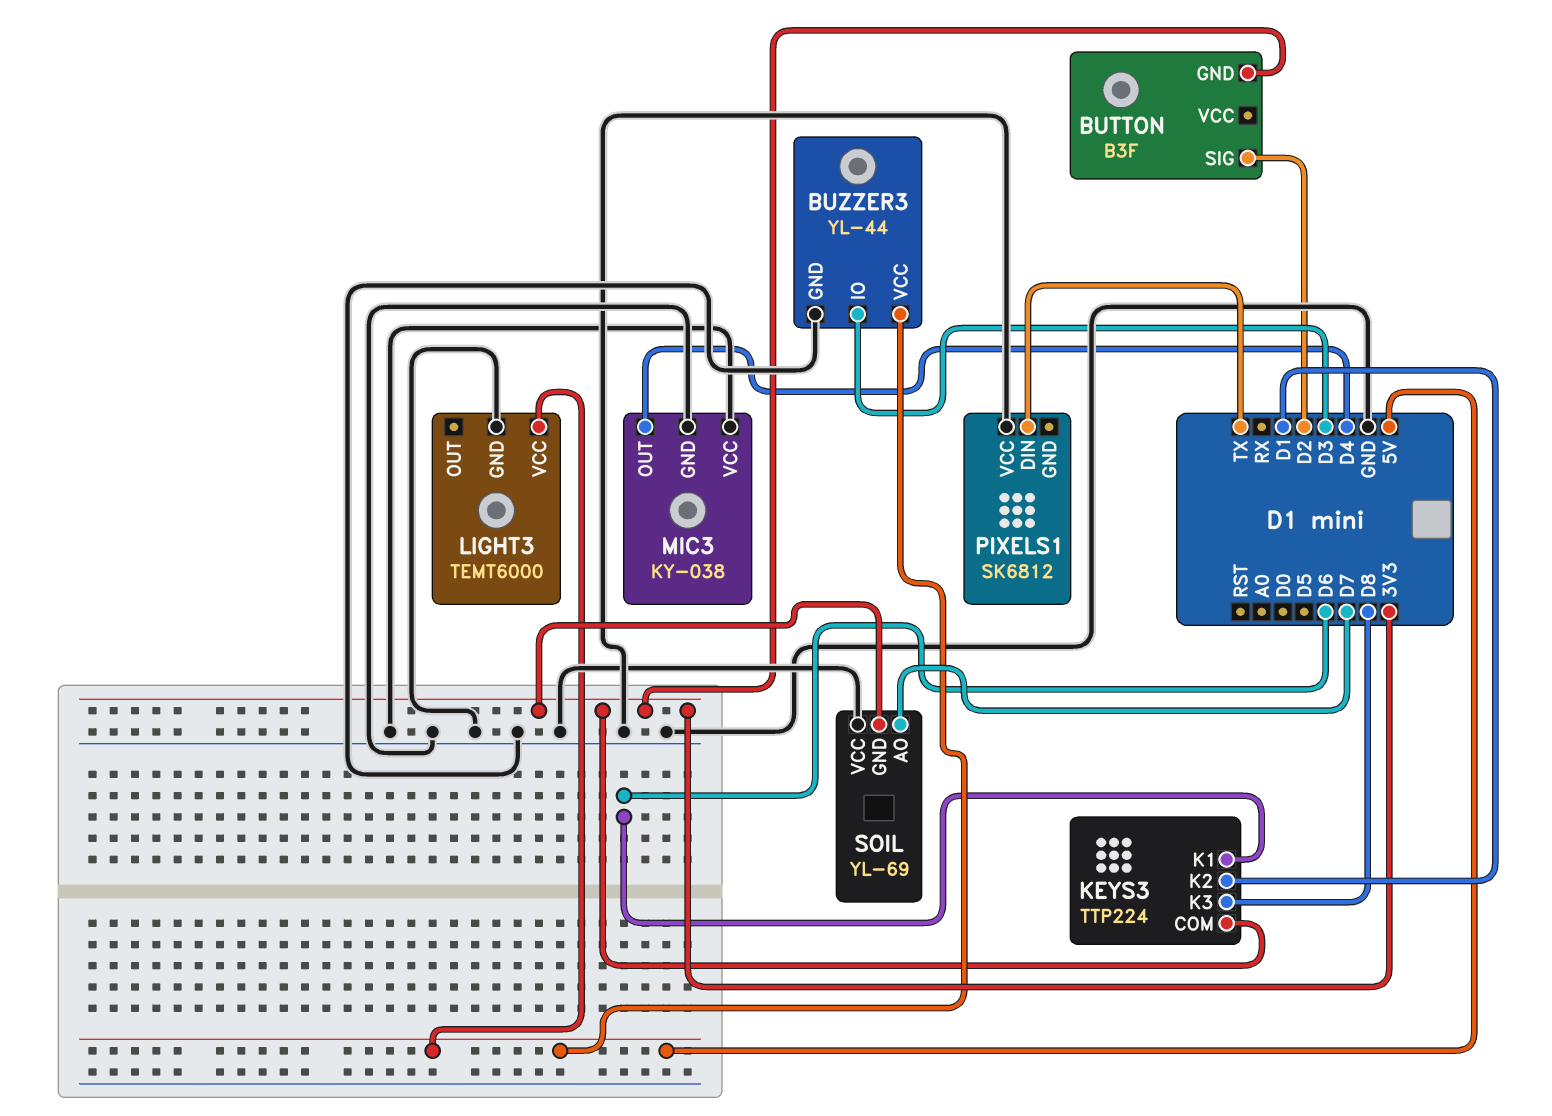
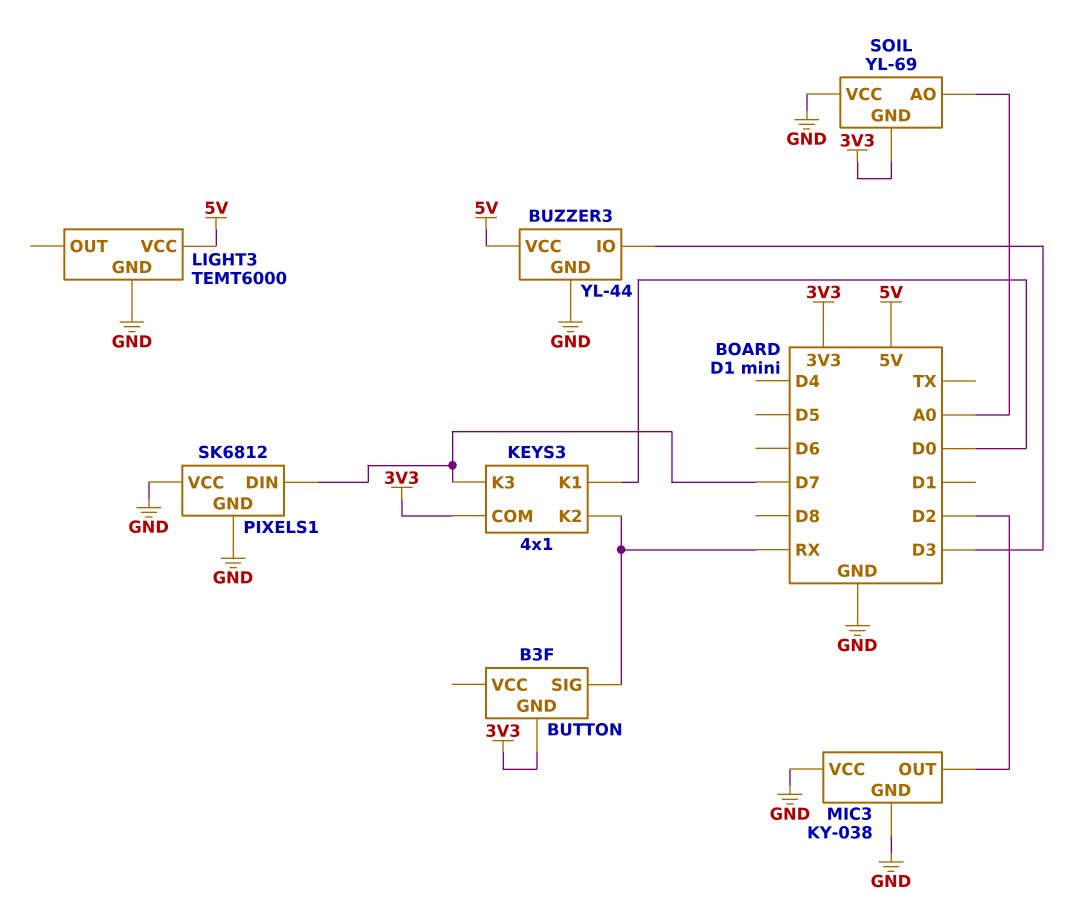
BUTTON pin SIG: D2 -> RX
KEYS3: TTP224 -> 4x1
KEYS3 pin K1: D6 -> D0
KEYS3 pin K2: D1 -> RX
KEYS3 pin K3: D8 -> D7
MIC3 pin OUT: D4 -> D2
PIXELS1 pin DIN: TX -> D7
PIXELS1 pin GND: none -> GND
SOIL pin AO: D7 -> A0

